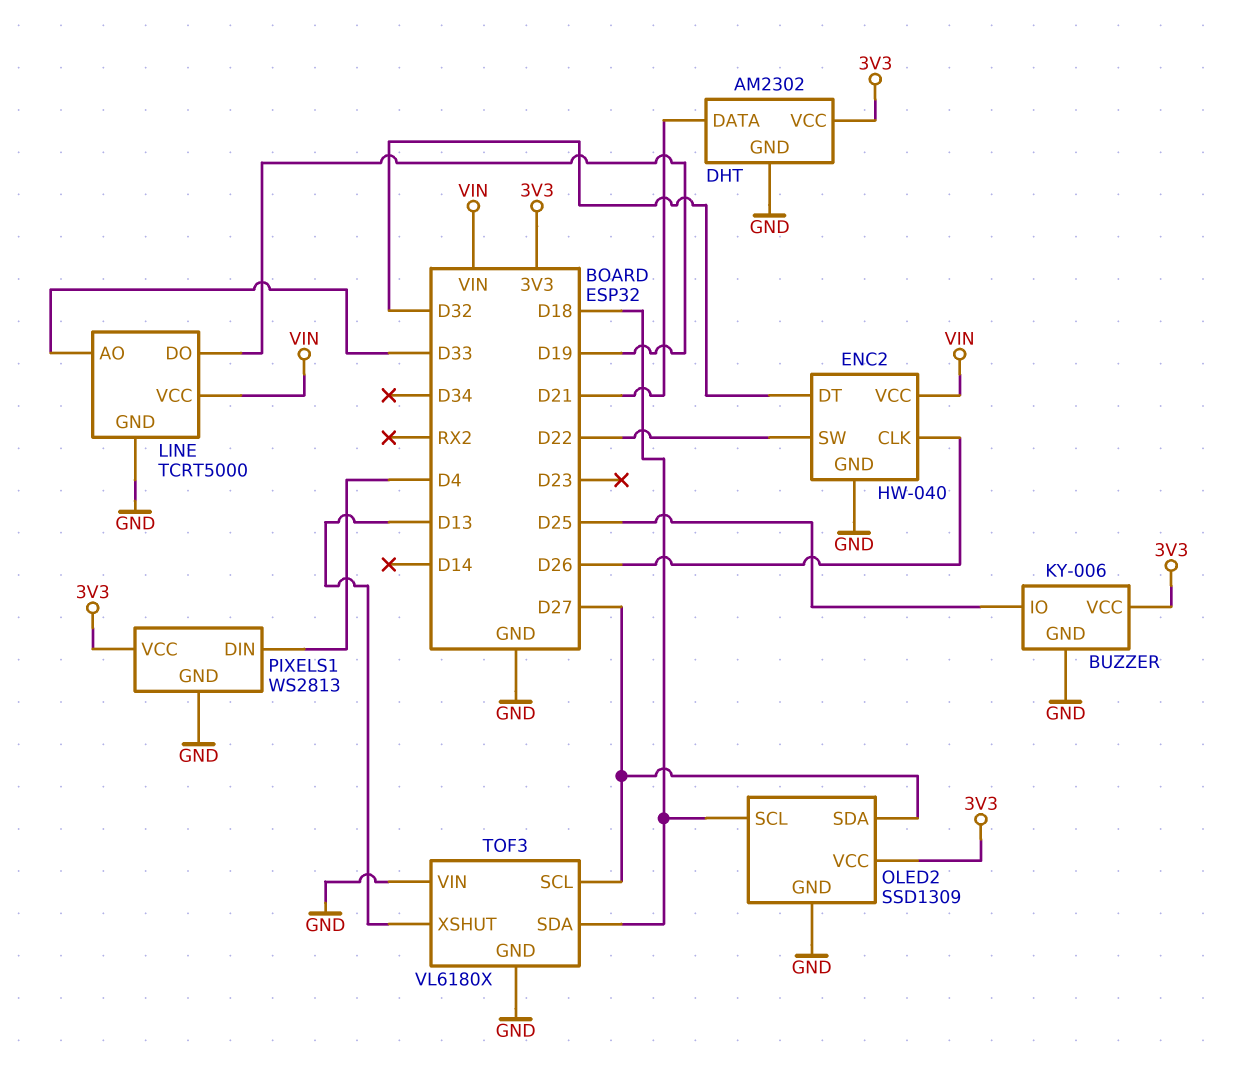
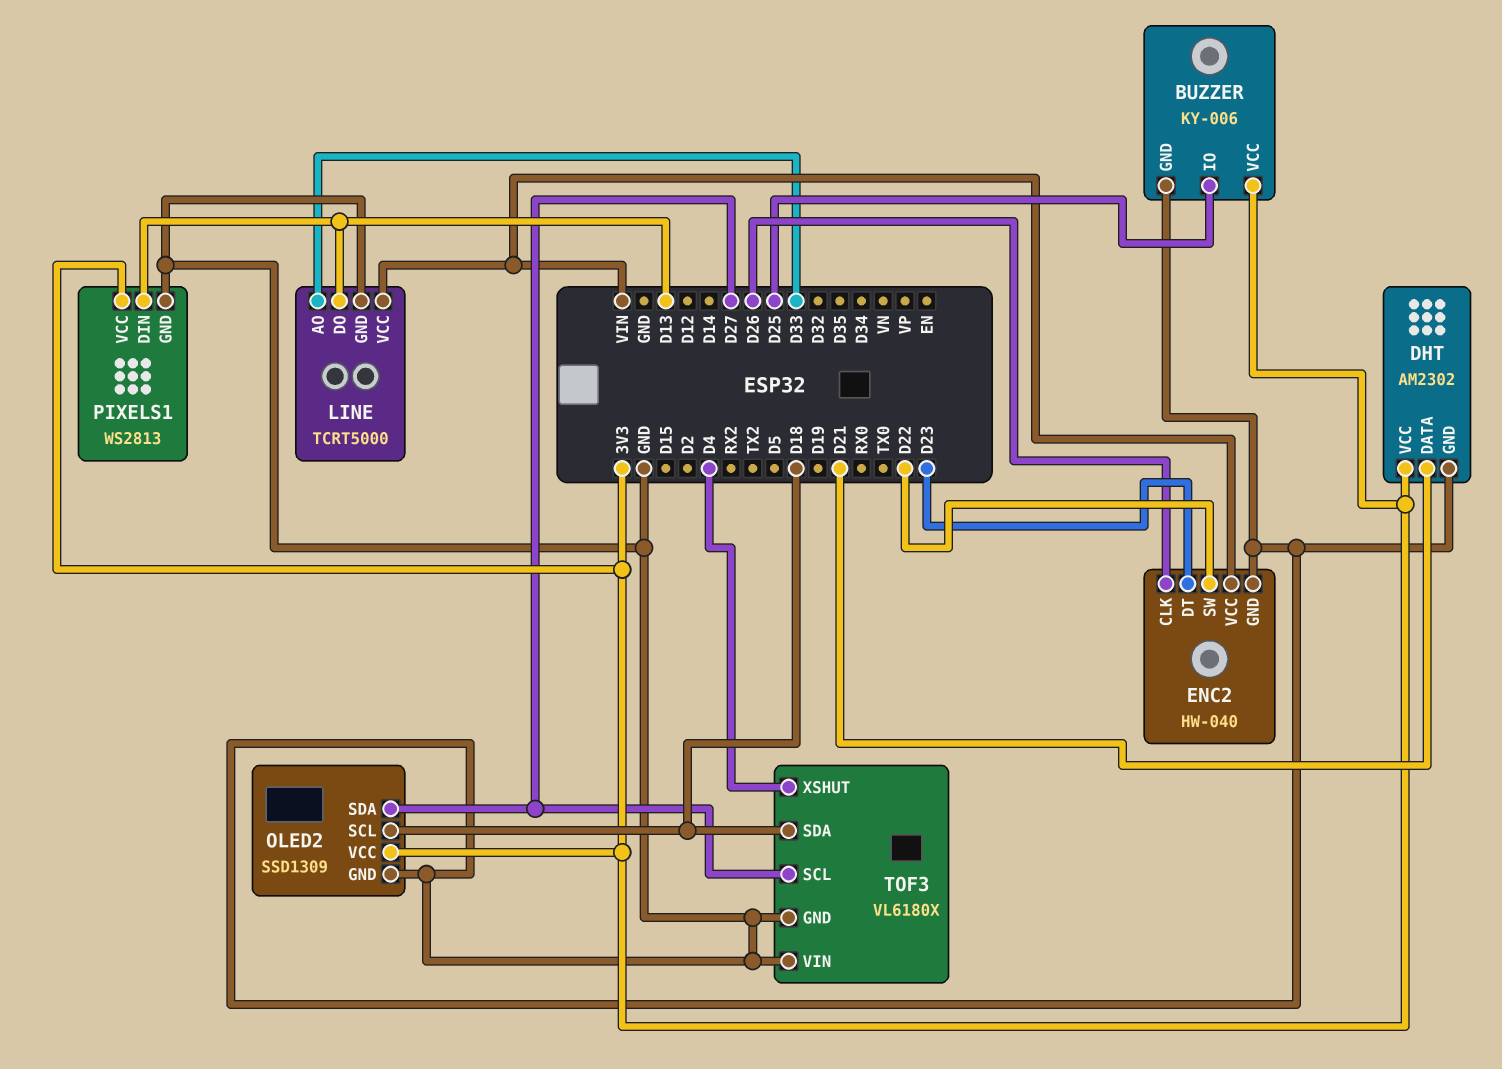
ENC2 pin DT: D32 -> D23
LINE pin DO: D19 -> D13
PIXELS1 pin DIN: D4 -> D13
TOF3 pin XSHUT: D13 -> D4

